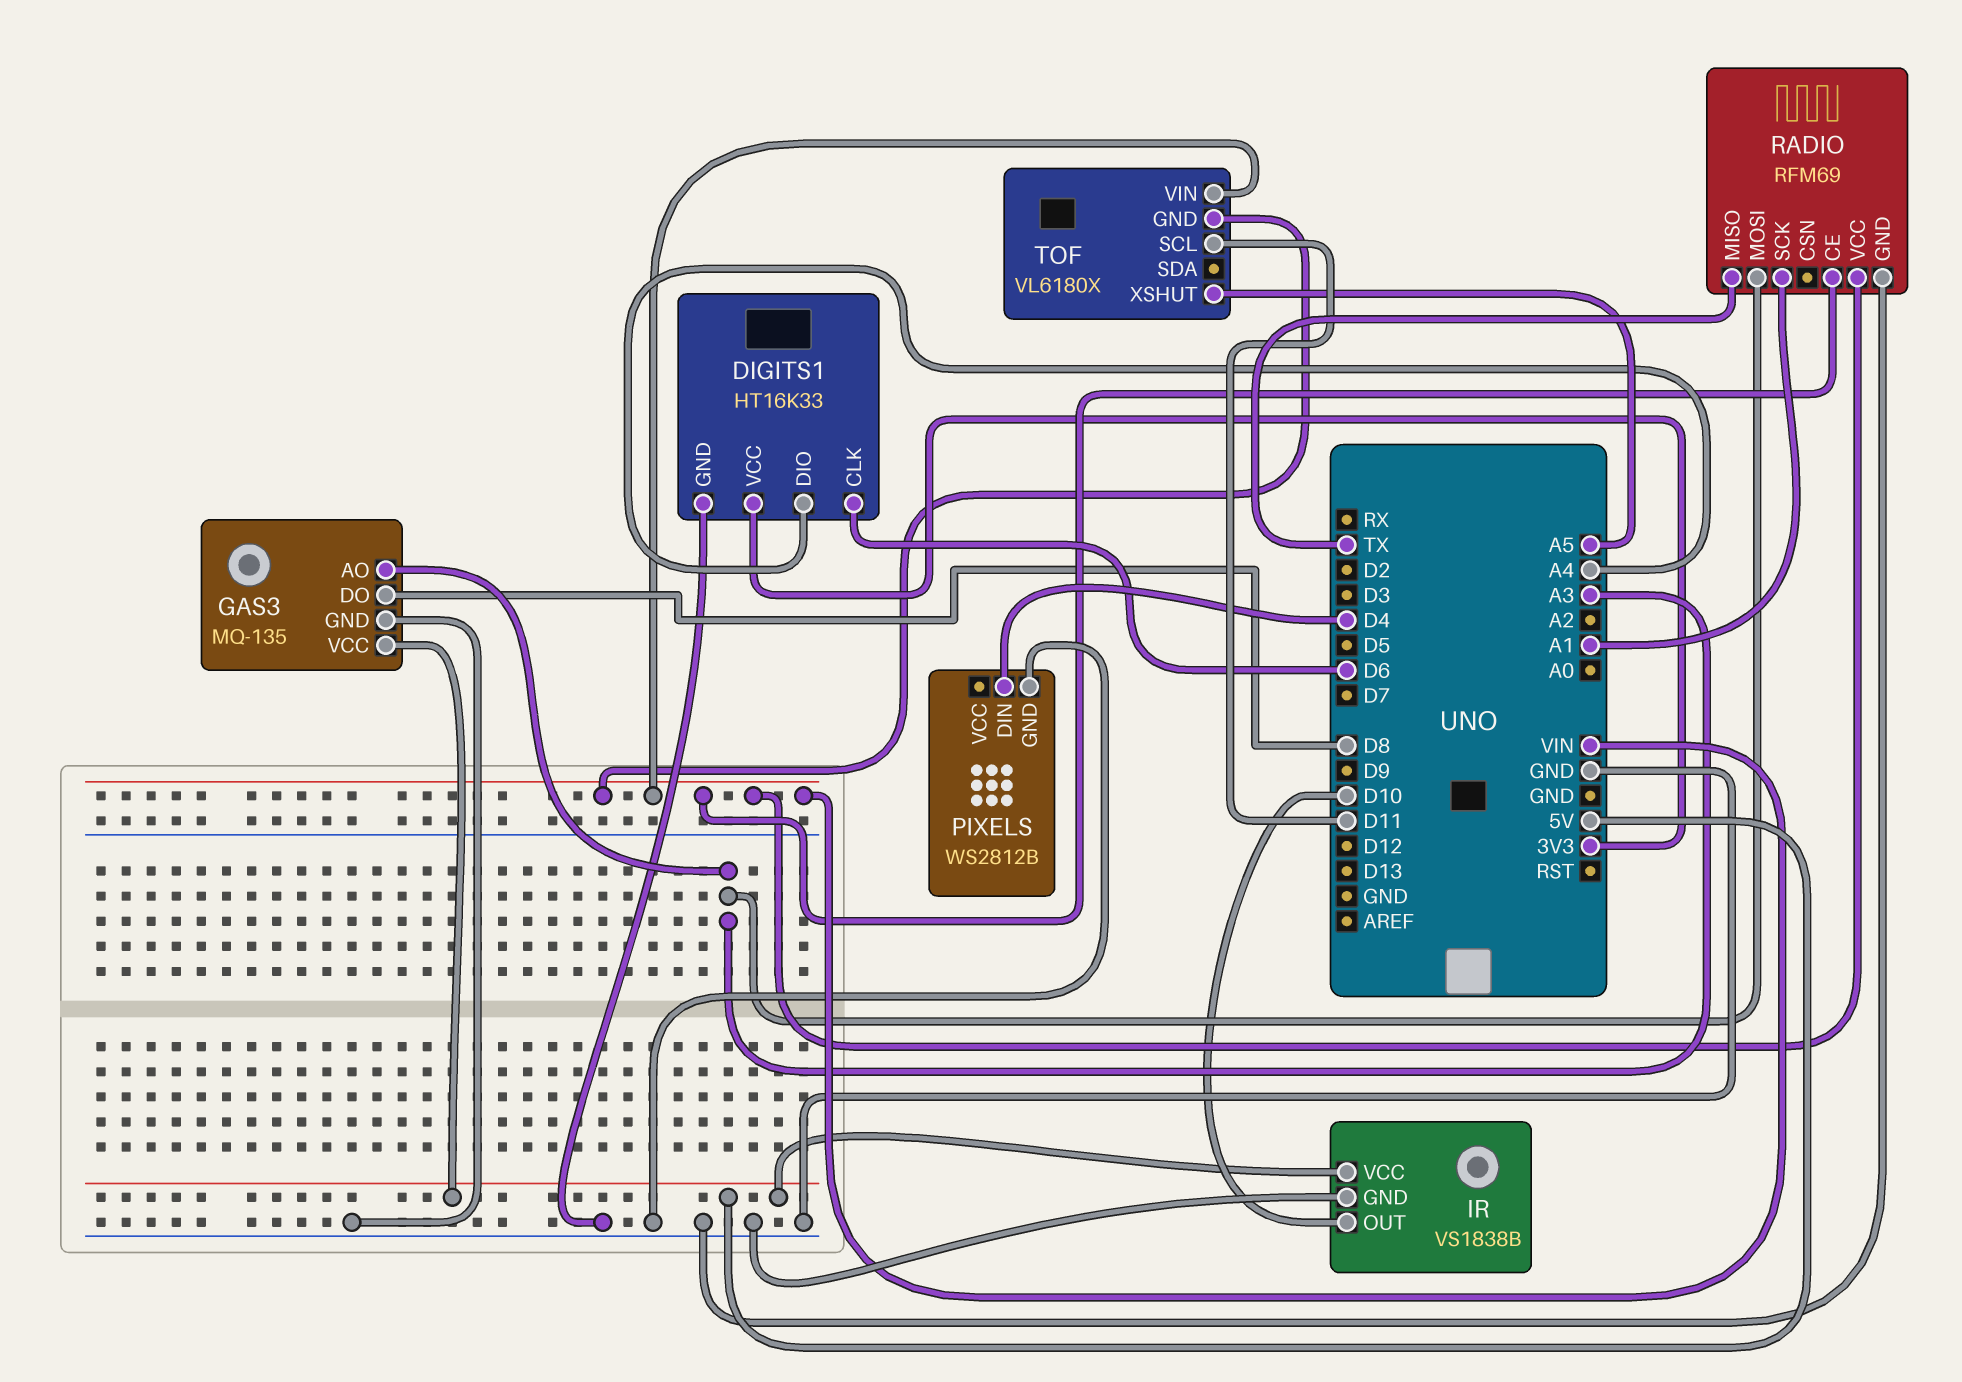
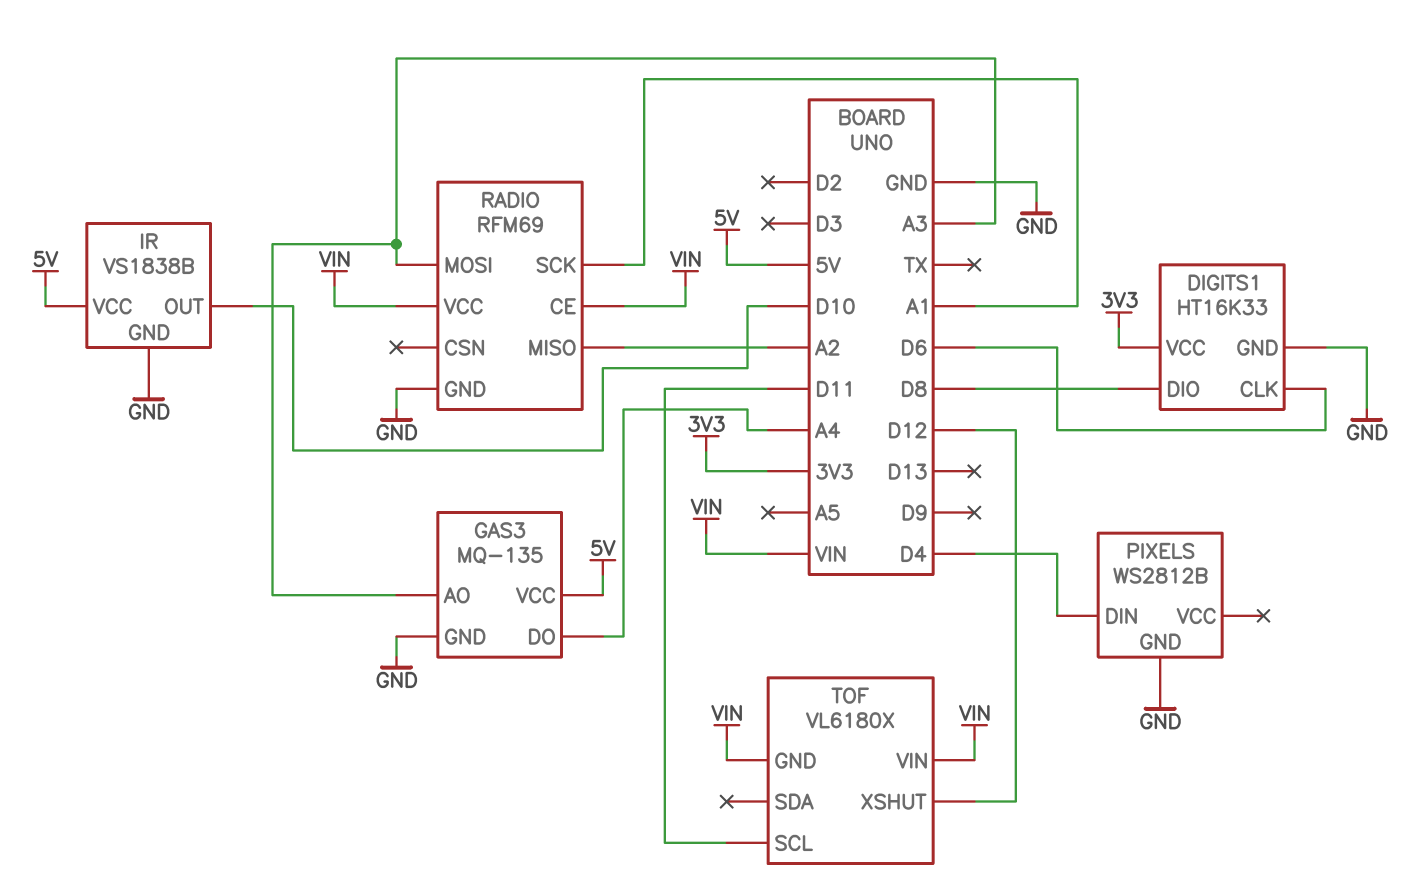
DIGITS1 pin DIO: A4 -> D8
GAS3 pin DO: D8 -> A4
RADIO pin MISO: TX -> A2
TOF pin XSHUT: A5 -> D12

